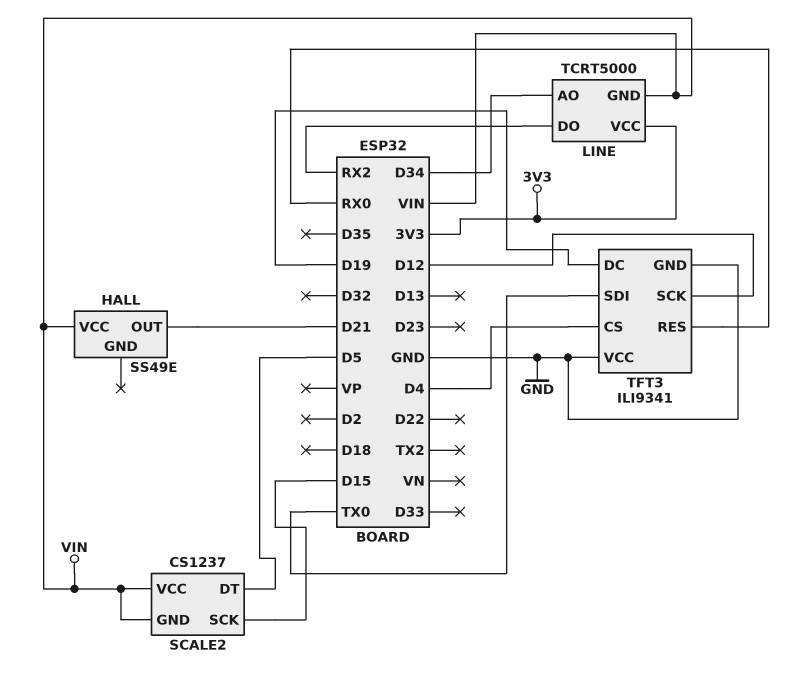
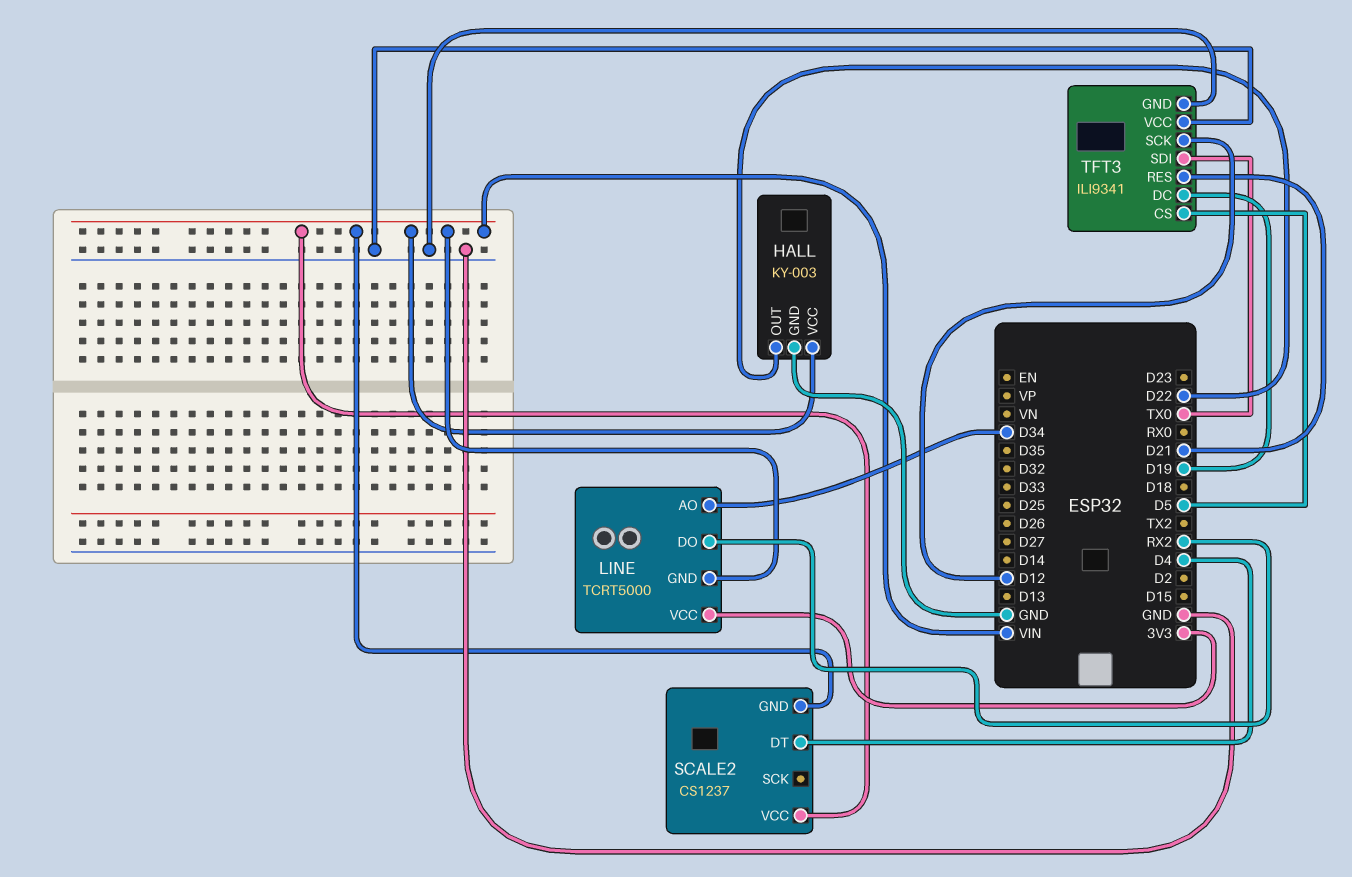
HALL: SS49E -> KY-003
HALL pin GND: none -> GND
HALL pin OUT: D21 -> D22
SCALE2 pin DT: D5 -> D4
SCALE2 pin SCK: D15 -> none
TFT3 pin CS: D4 -> D5
TFT3 pin RES: RX0 -> D21

